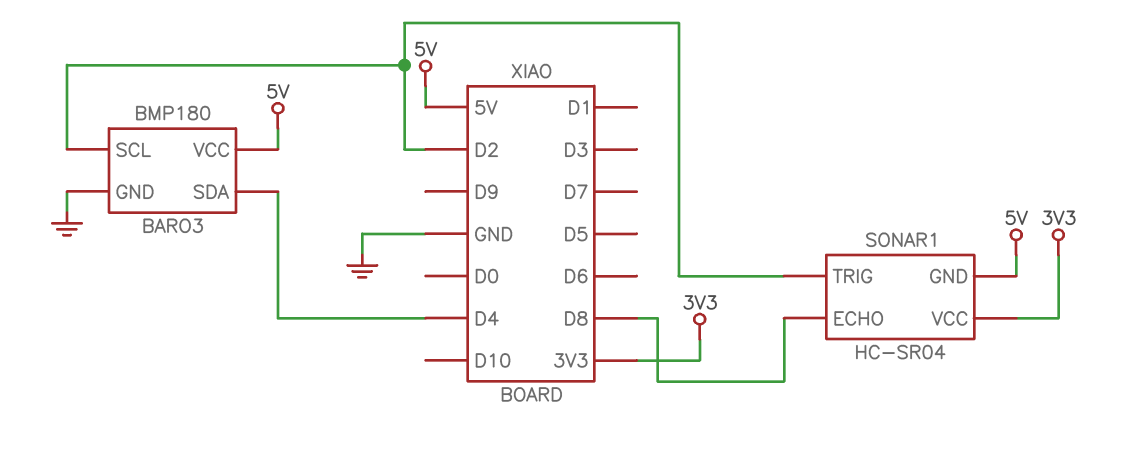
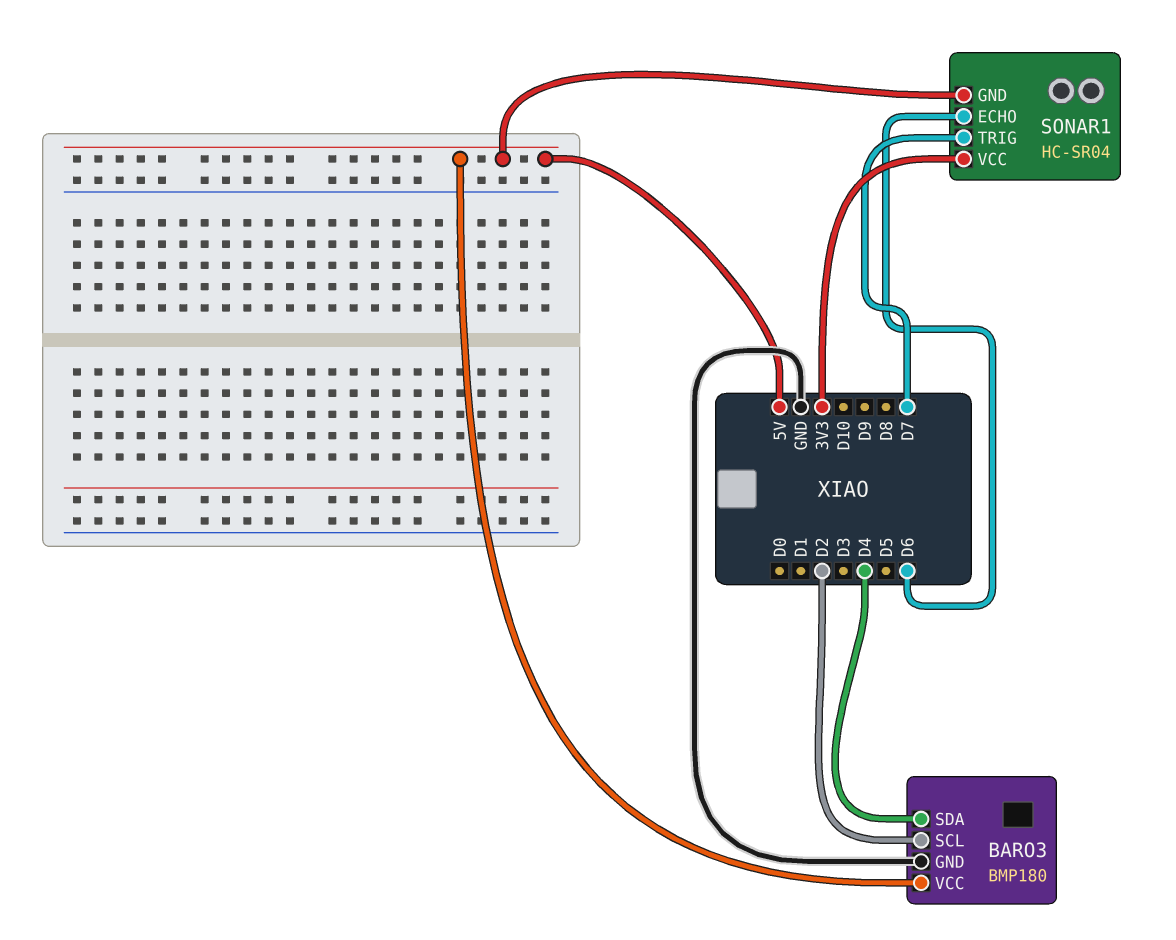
SONAR1 pin ECHO: D8 -> D6
SONAR1 pin TRIG: D2 -> D7

